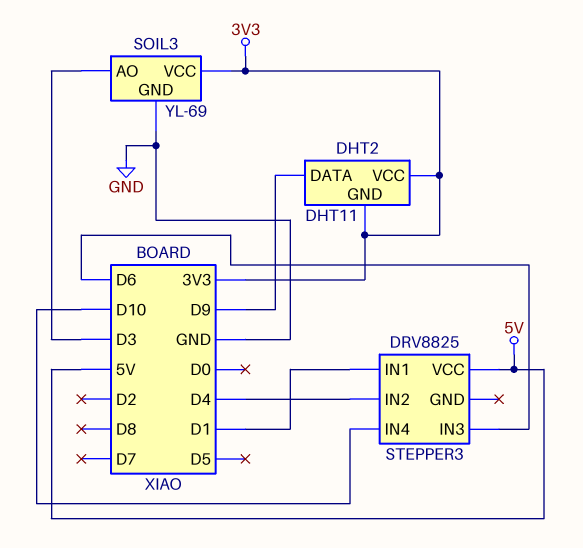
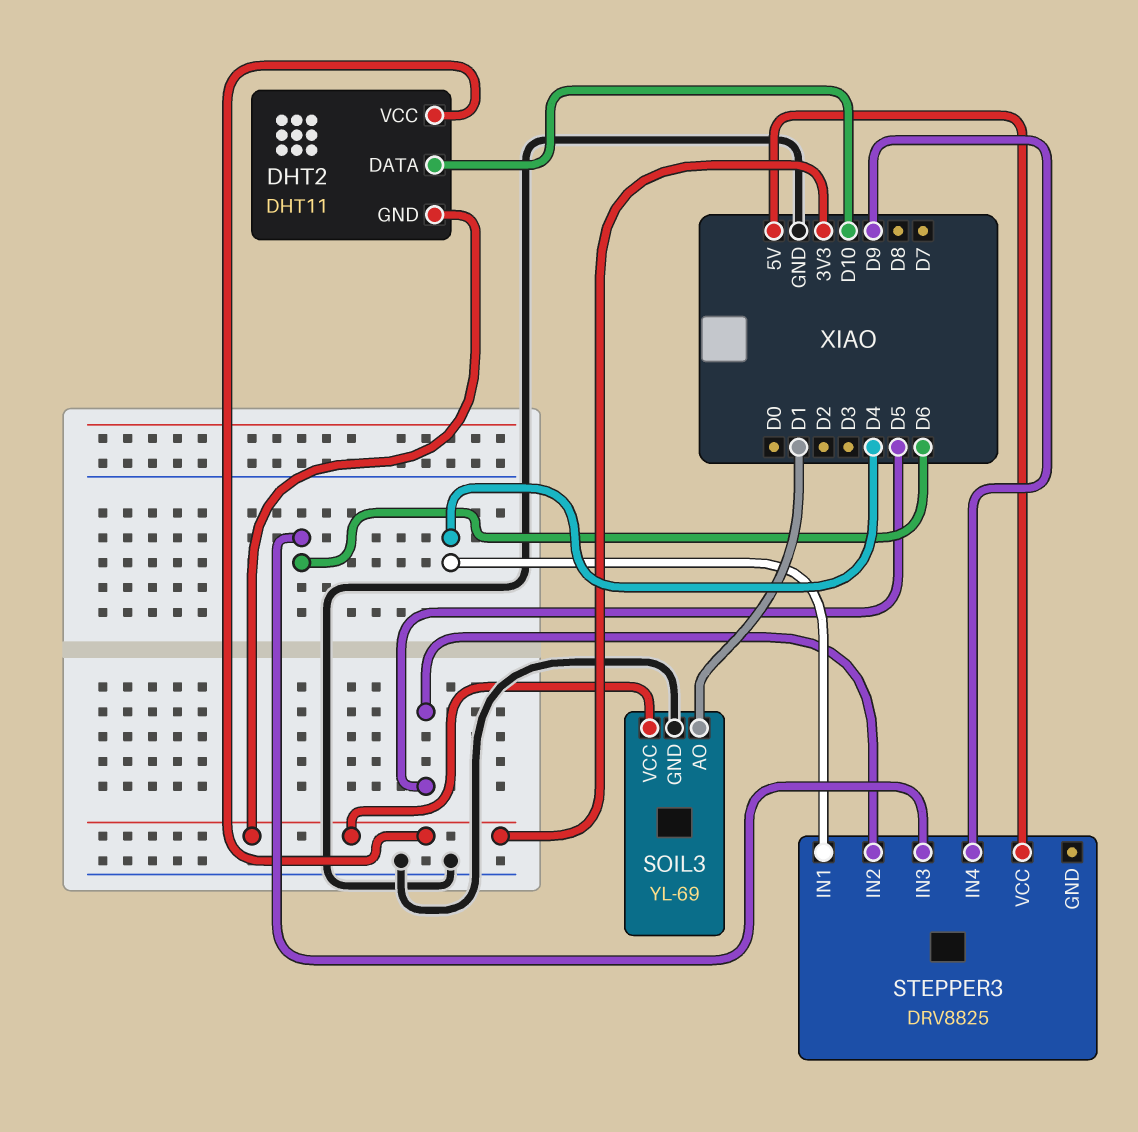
DHT2 pin DATA: D9 -> D10
SOIL3 pin AO: D3 -> D1
STEPPER3 pin IN1: D1 -> D4
STEPPER3 pin IN2: D4 -> D5
STEPPER3 pin IN4: D10 -> D9

